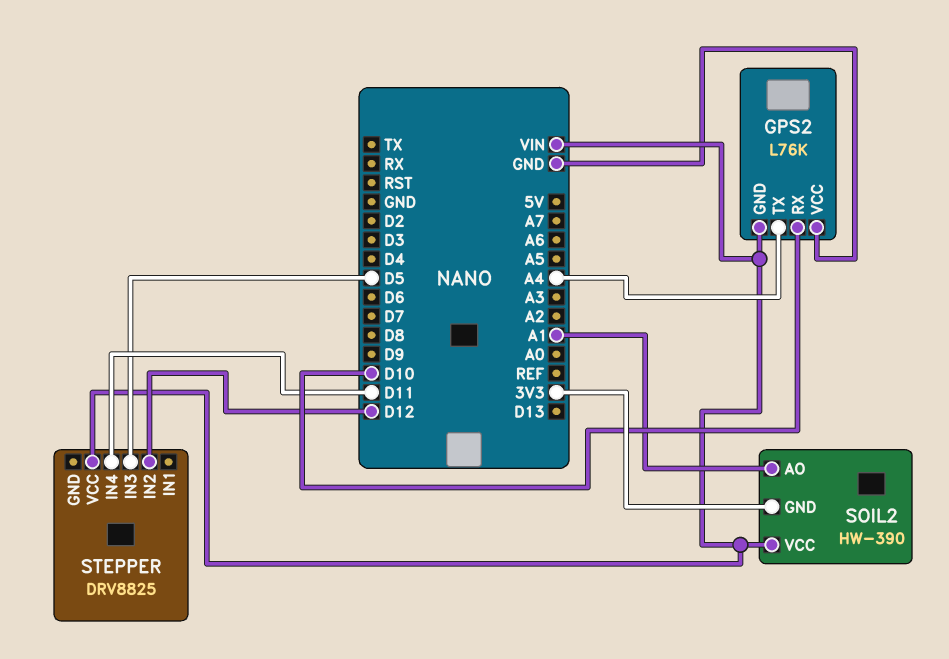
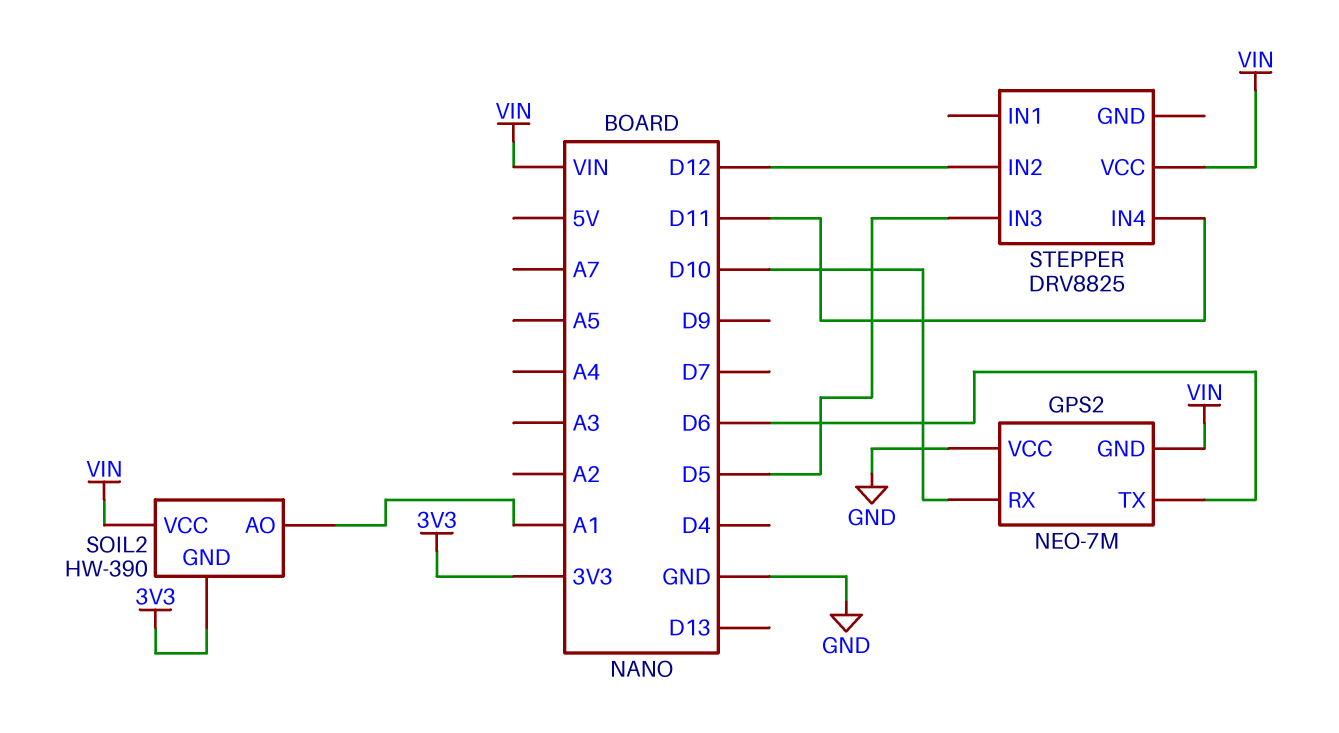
GPS2: L76K -> NEO-7M
GPS2 pin TX: A4 -> D6

